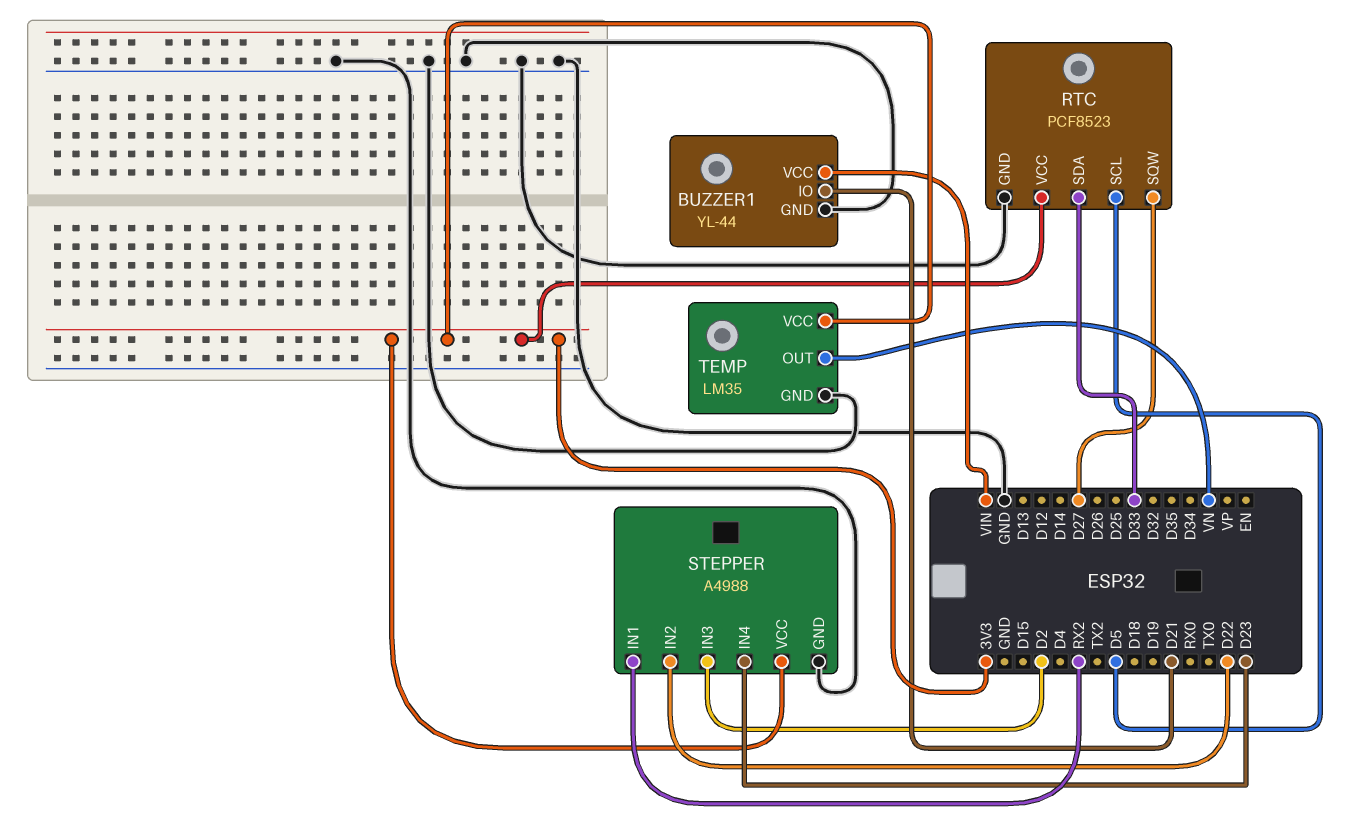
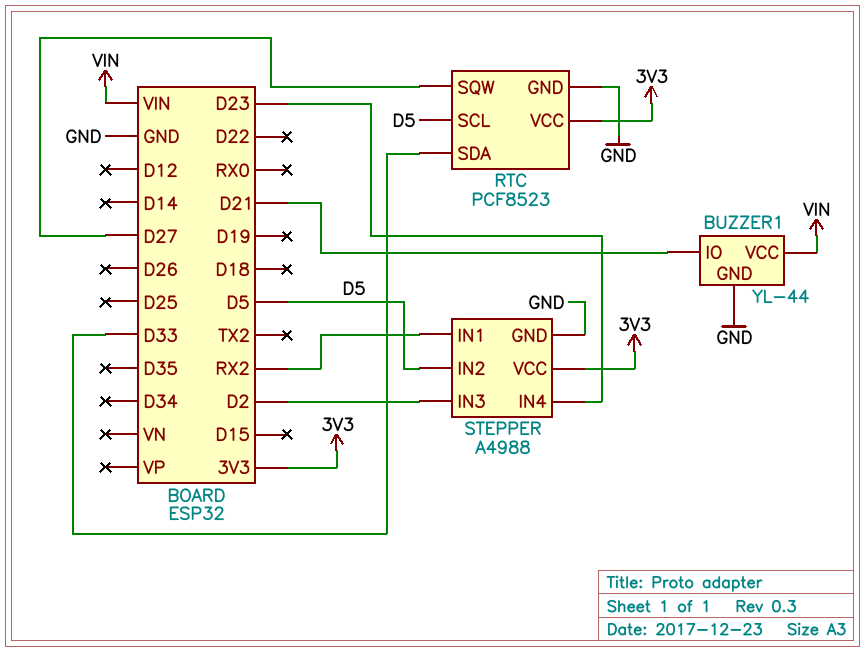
STEPPER pin IN2: D22 -> D5
TEMP: LM35 -> none
TEMP pin GND: GND -> none
TEMP pin OUT: VN -> none
TEMP pin VCC: 3V3 -> none

